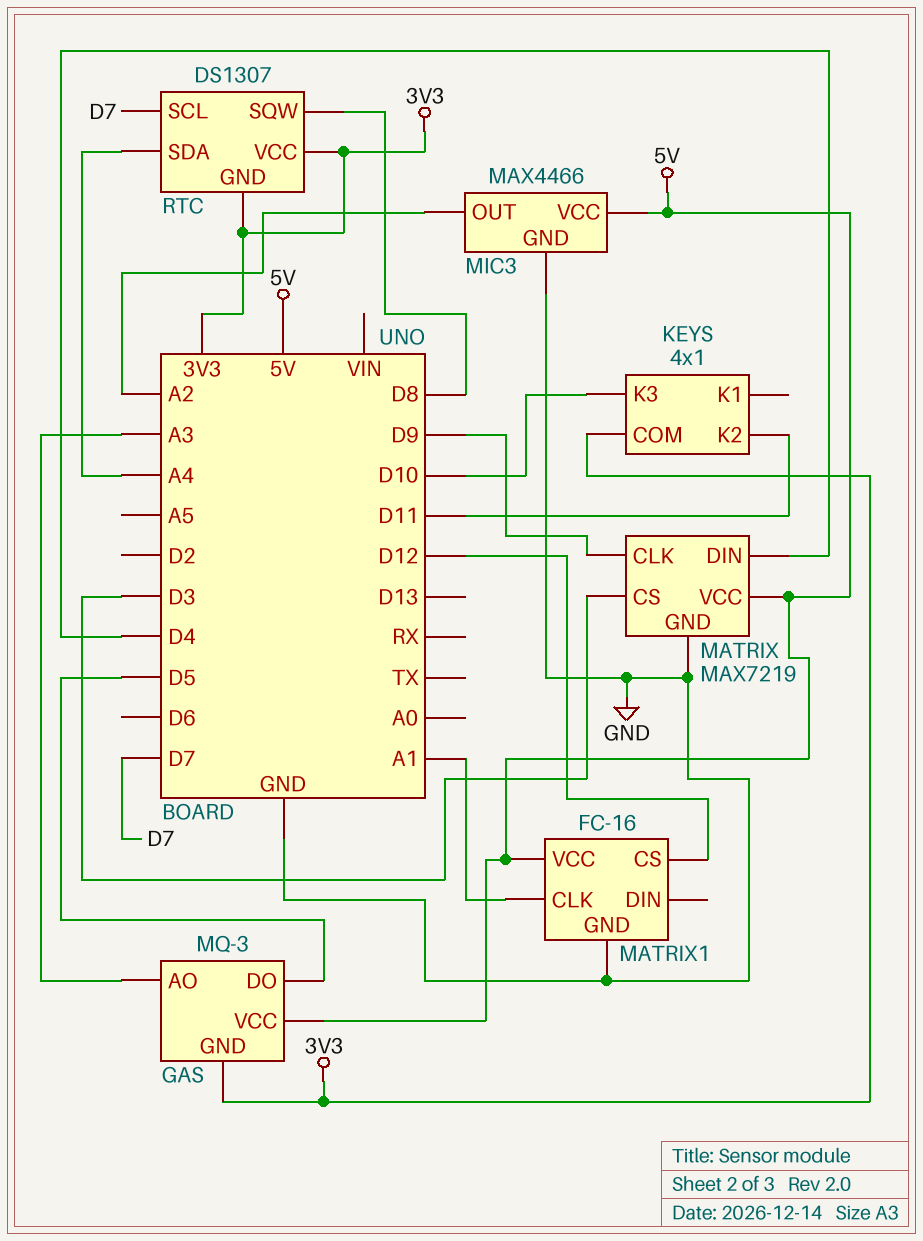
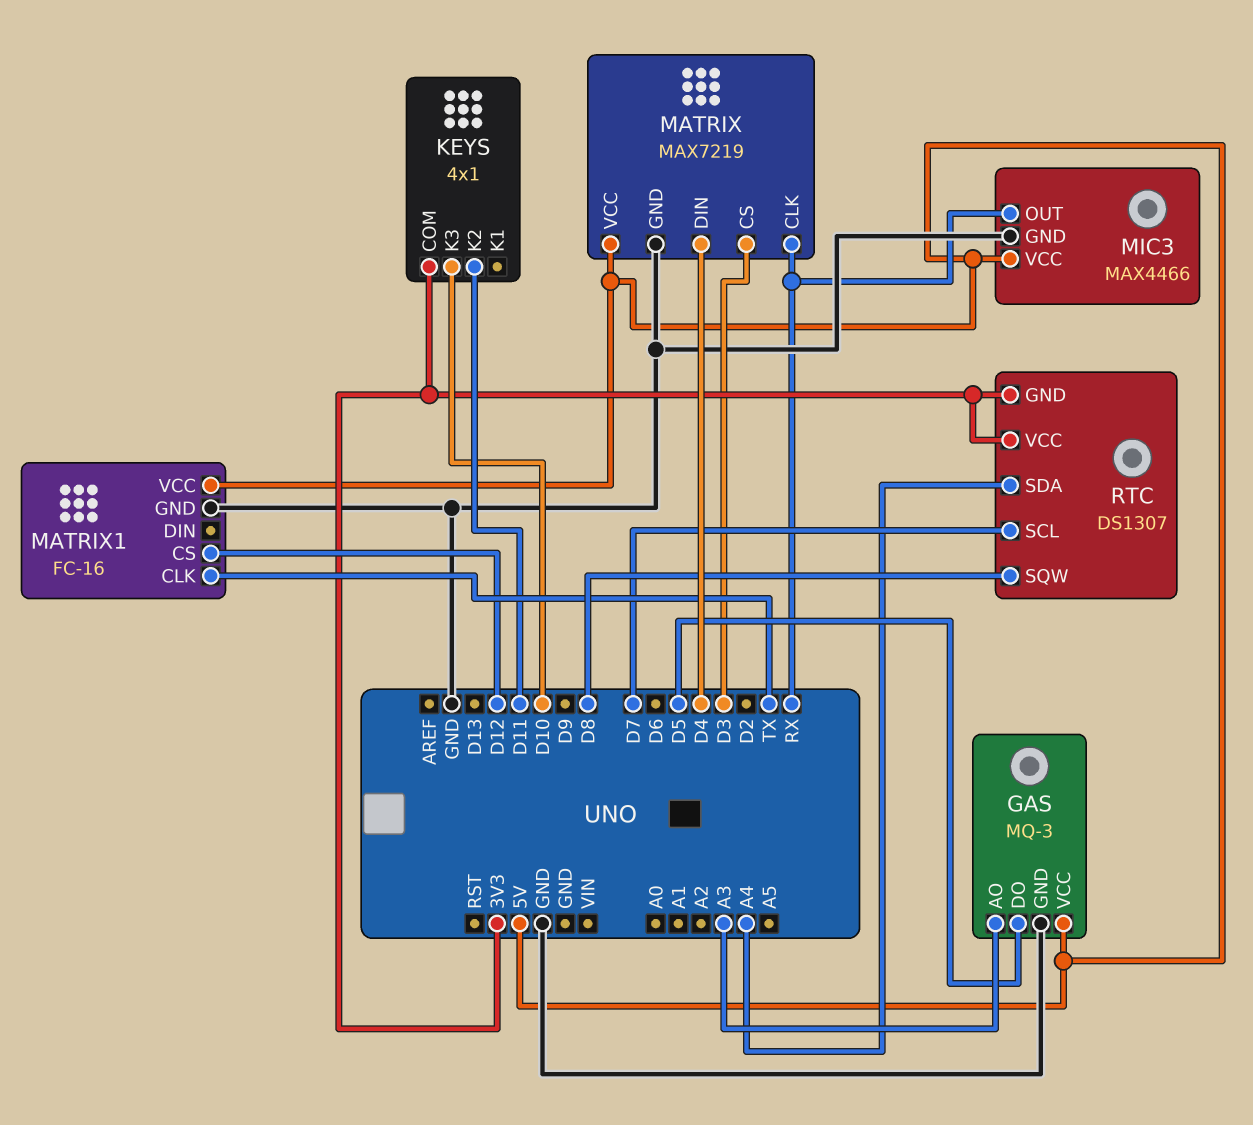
GAS pin GND: 3V3 -> GND
MATRIX pin CLK: D9 -> RX
MATRIX1 pin CLK: A1 -> TX
MIC3 pin OUT: A2 -> RX

